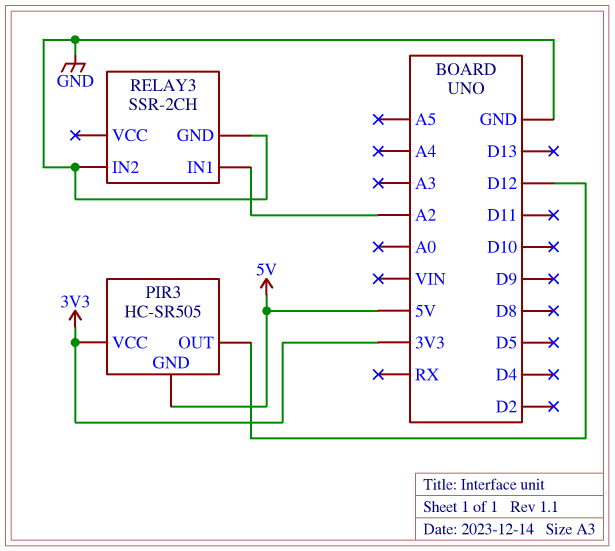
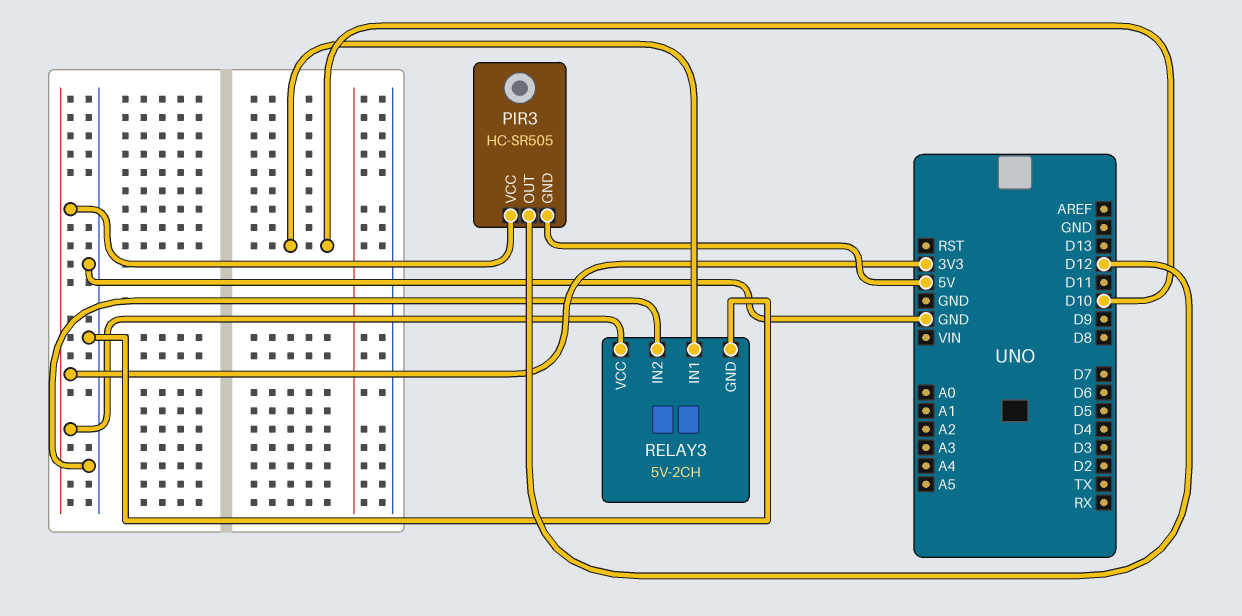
RELAY3: SSR-2CH -> 5V-2CH
RELAY3 pin IN1: A2 -> D10
RELAY3 pin VCC: none -> 3V3

